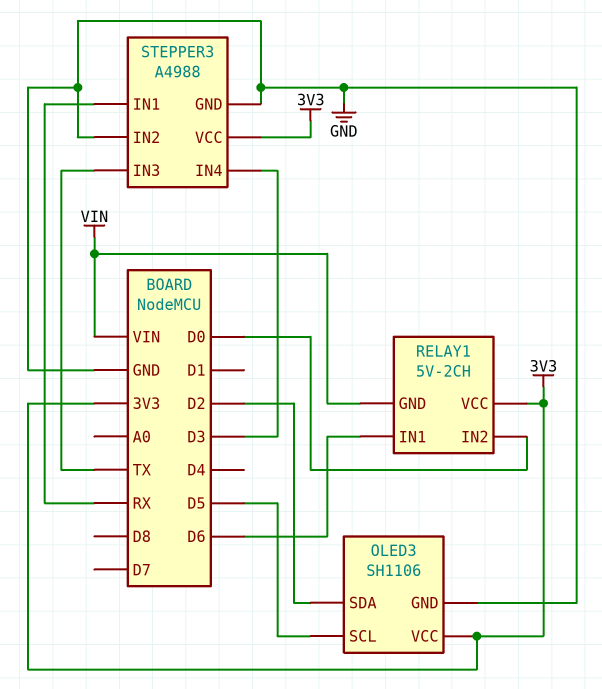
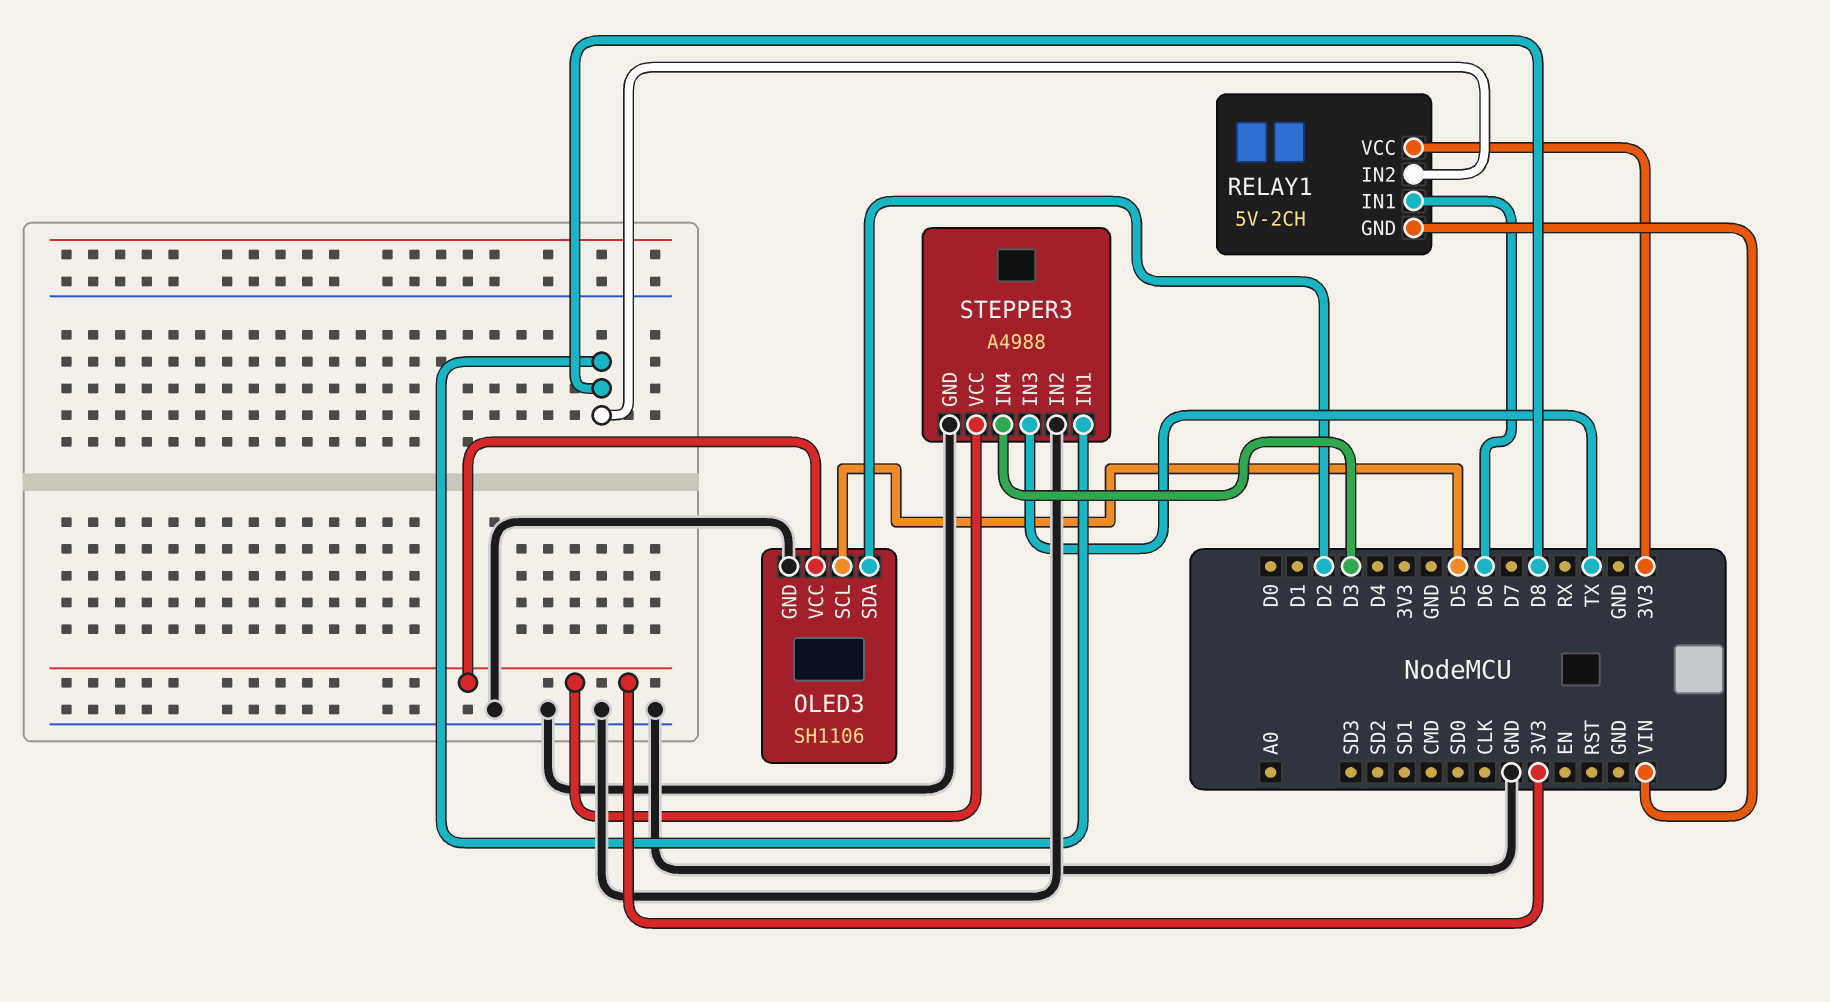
RELAY1 pin IN2: D0 -> D8
STEPPER3 pin IN1: RX -> D8

